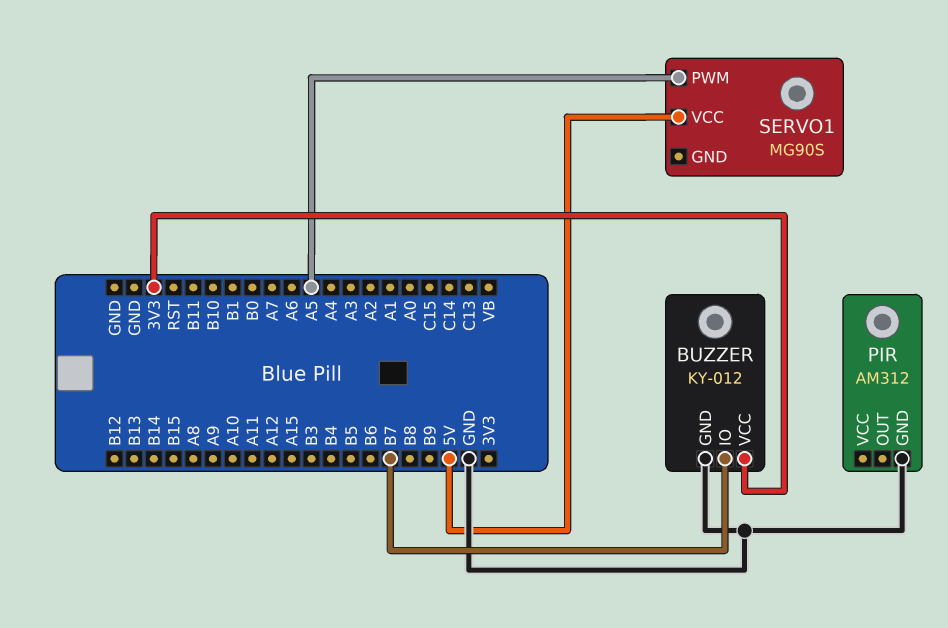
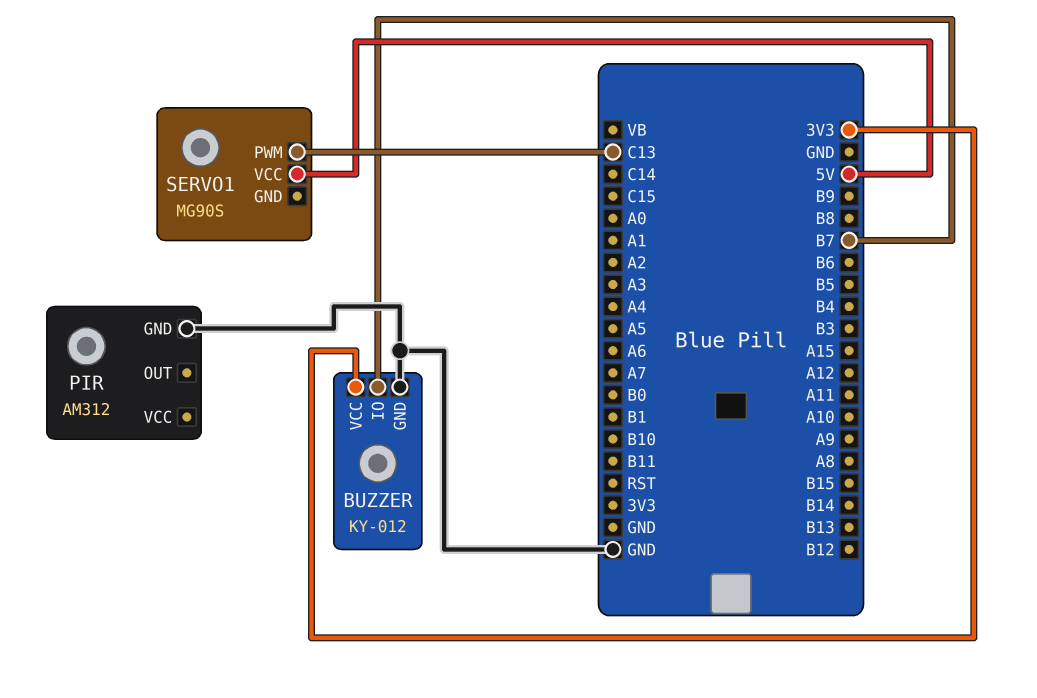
SERVO1 pin PWM: A5 -> C13

